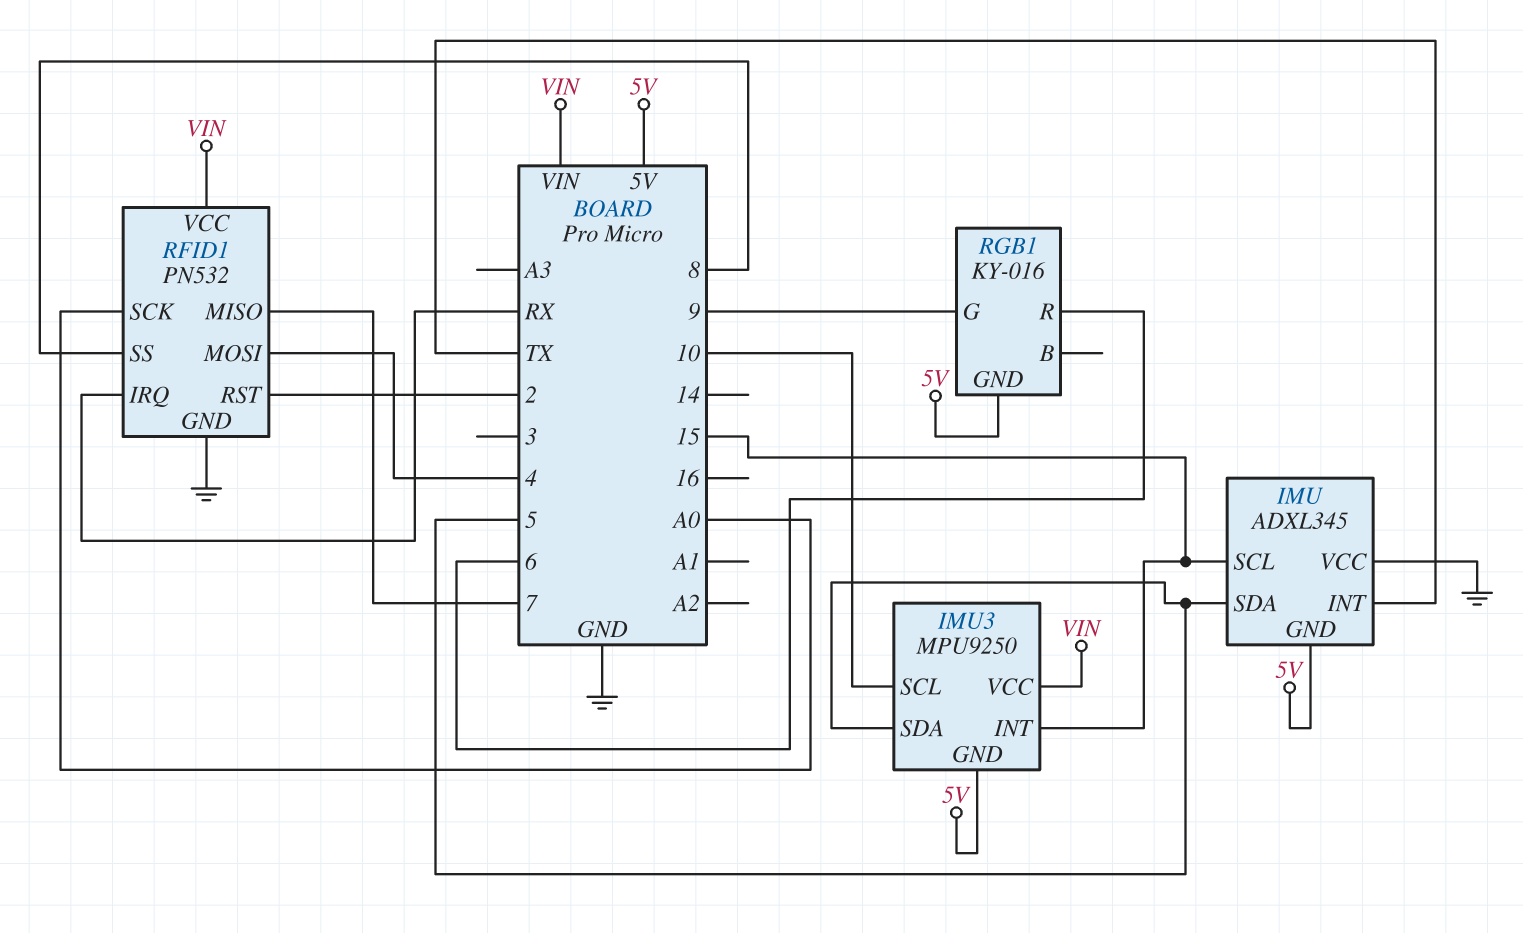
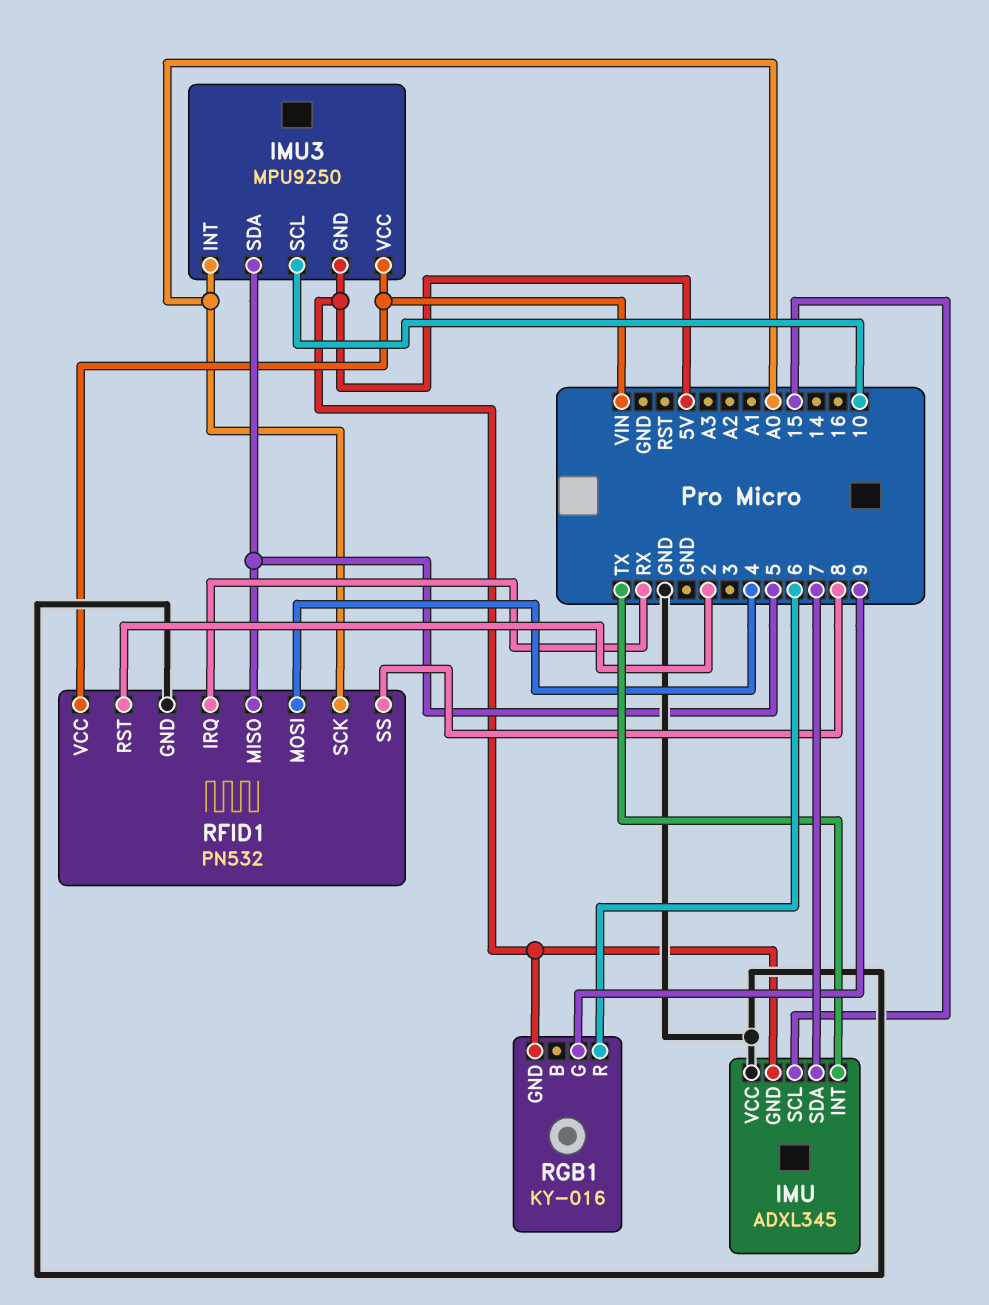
IMU pin SDA: 5 -> 7
IMU3 pin INT: 15 -> A0
RFID1 pin MISO: 7 -> 5

